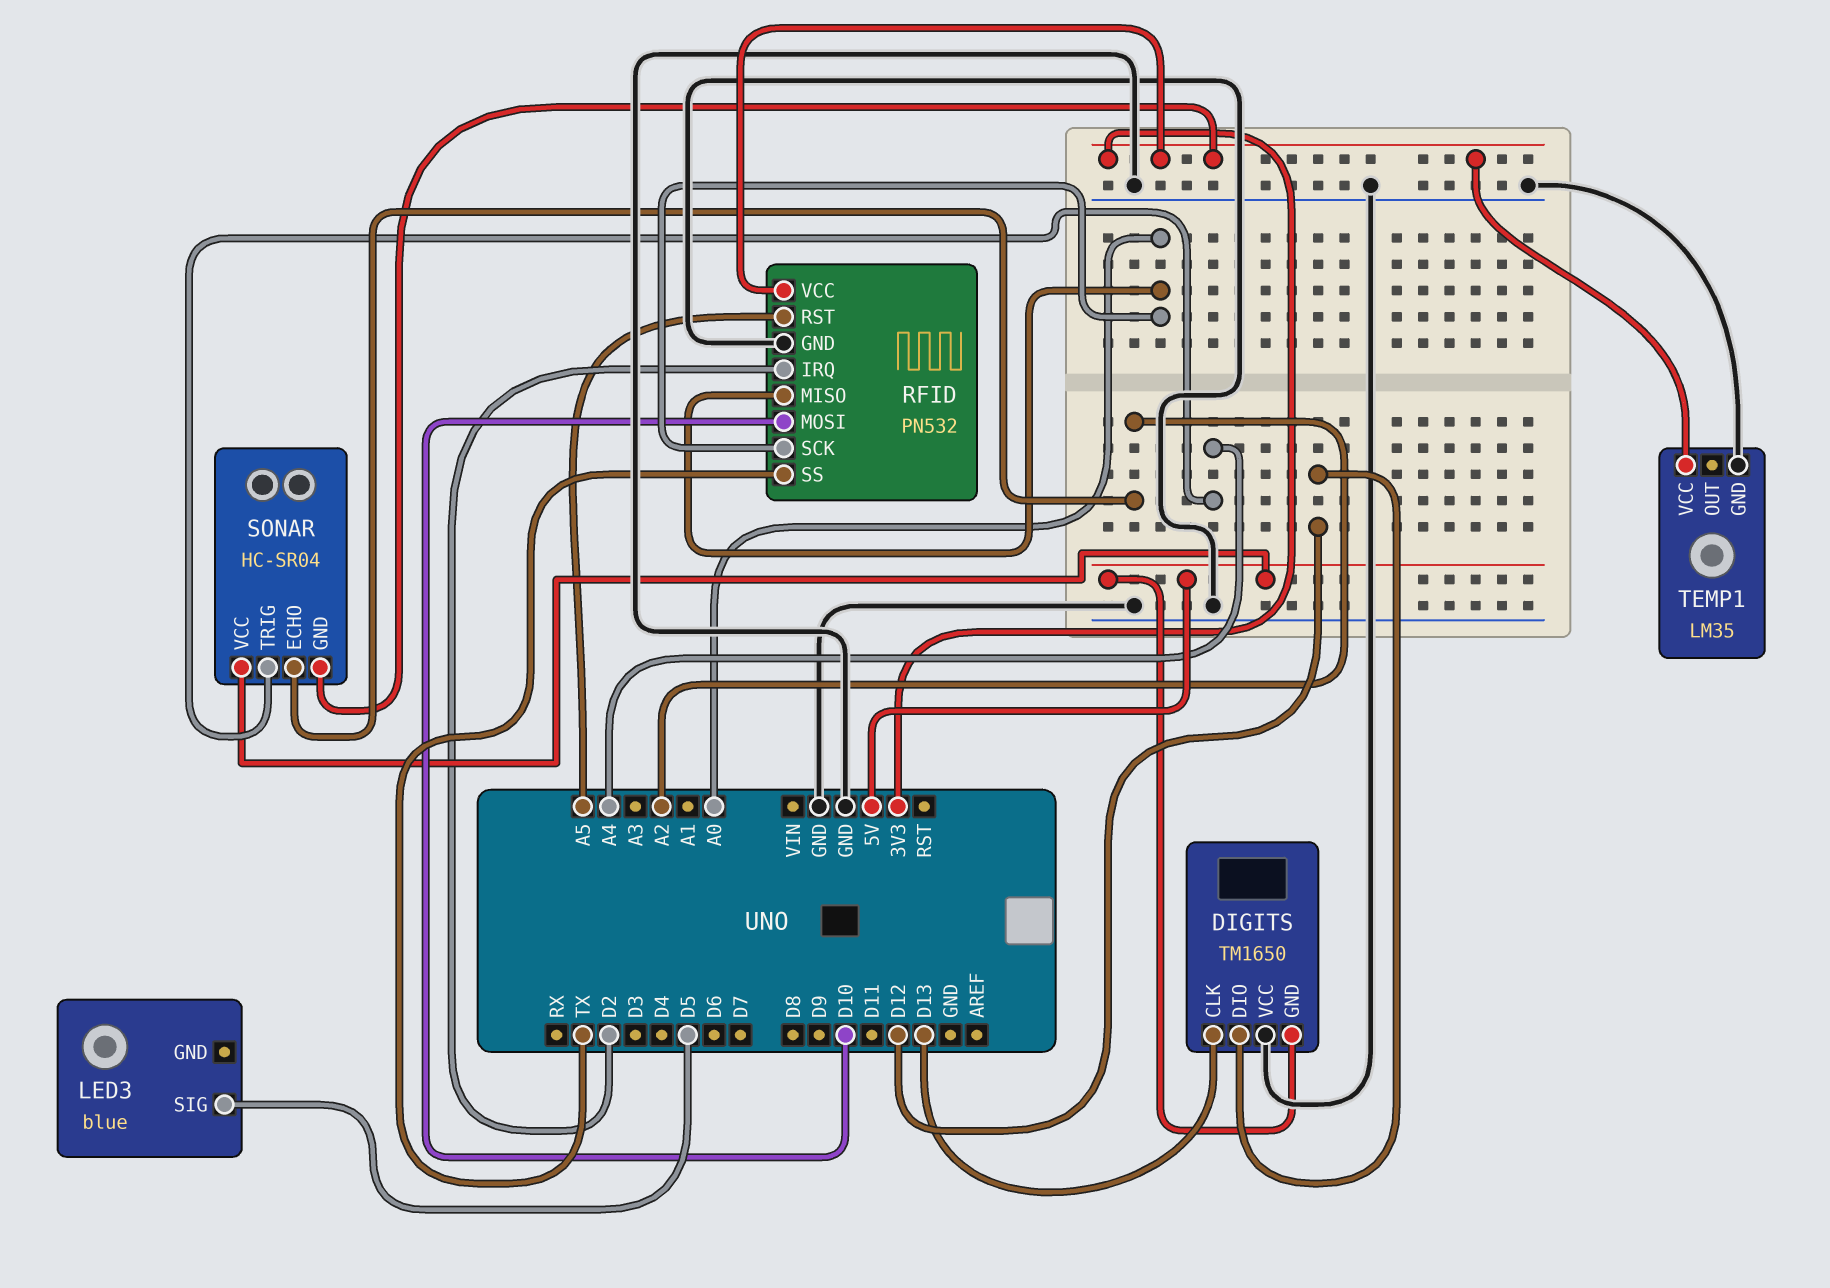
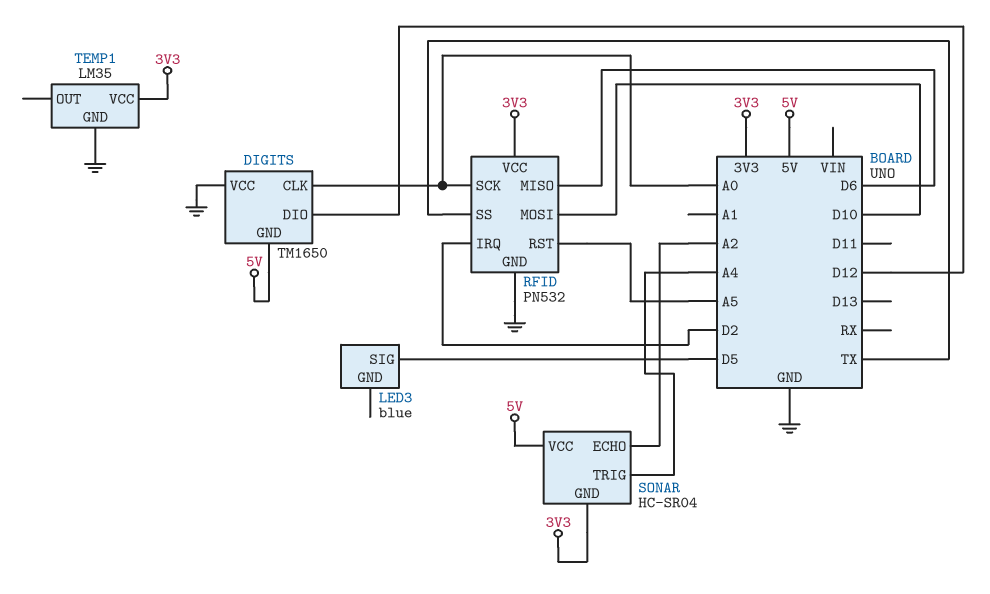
DIGITS pin CLK: D13 -> A0
RFID pin MISO: A0 -> D6

